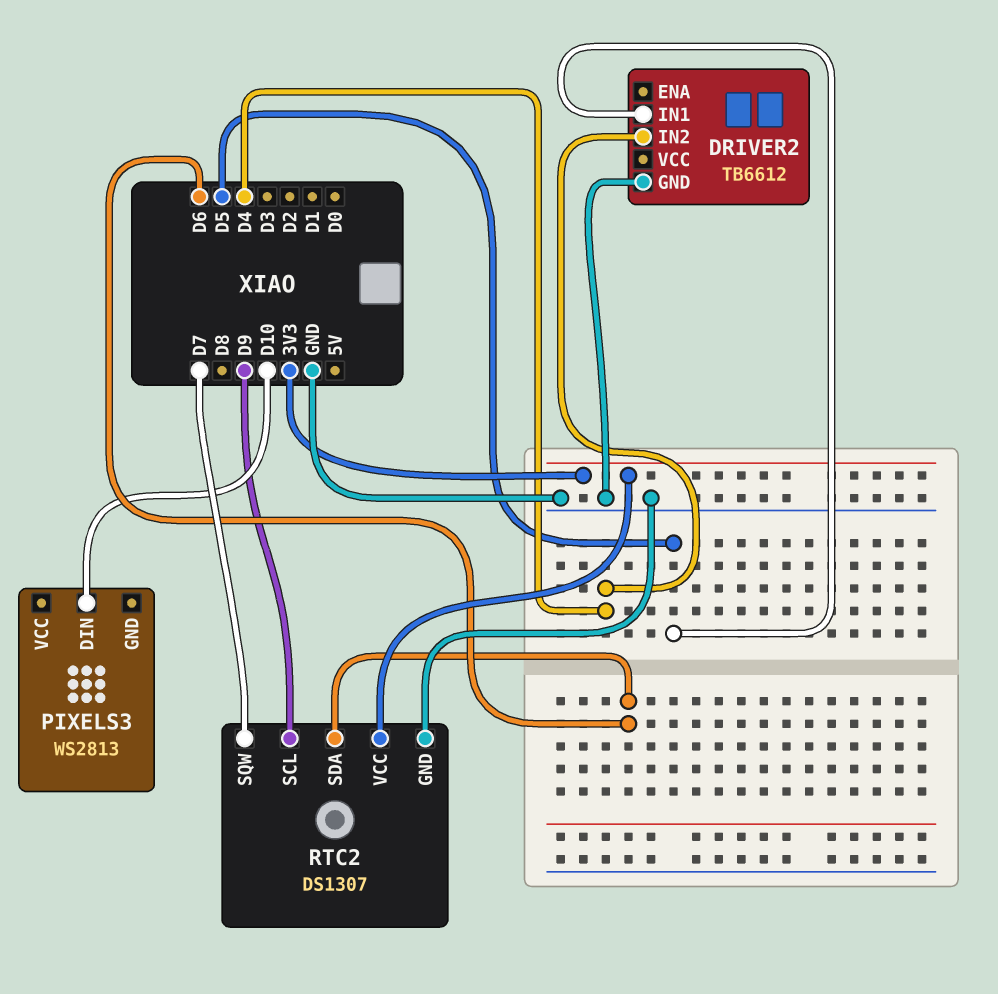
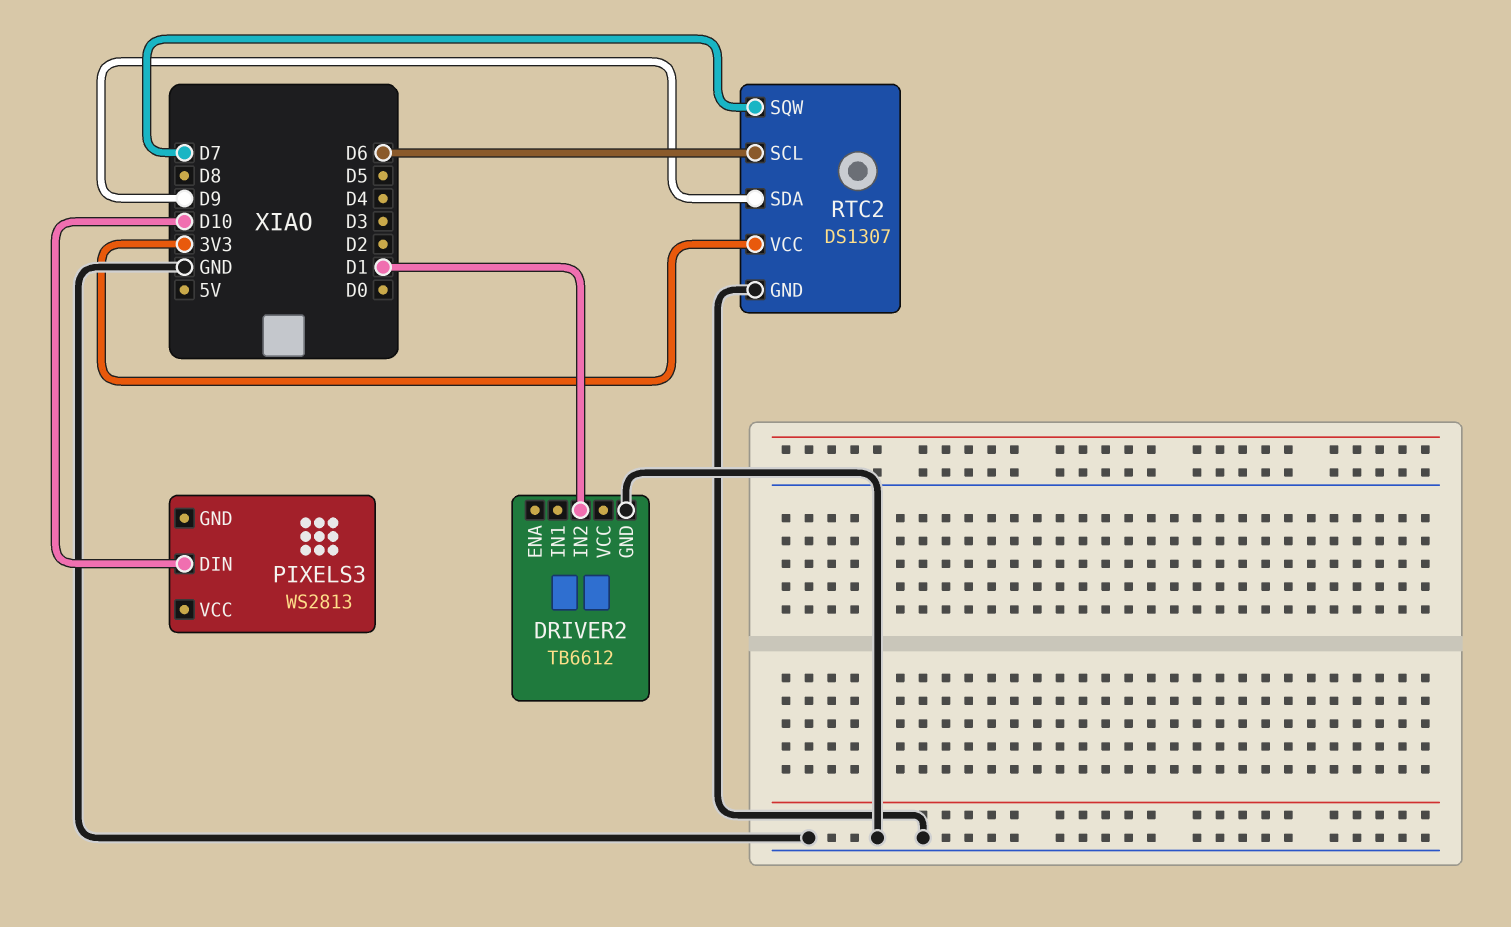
DRIVER2 pin IN1: D5 -> none
DRIVER2 pin IN2: D4 -> D1
RTC2 pin SCL: D9 -> D6
RTC2 pin SDA: D6 -> D9

